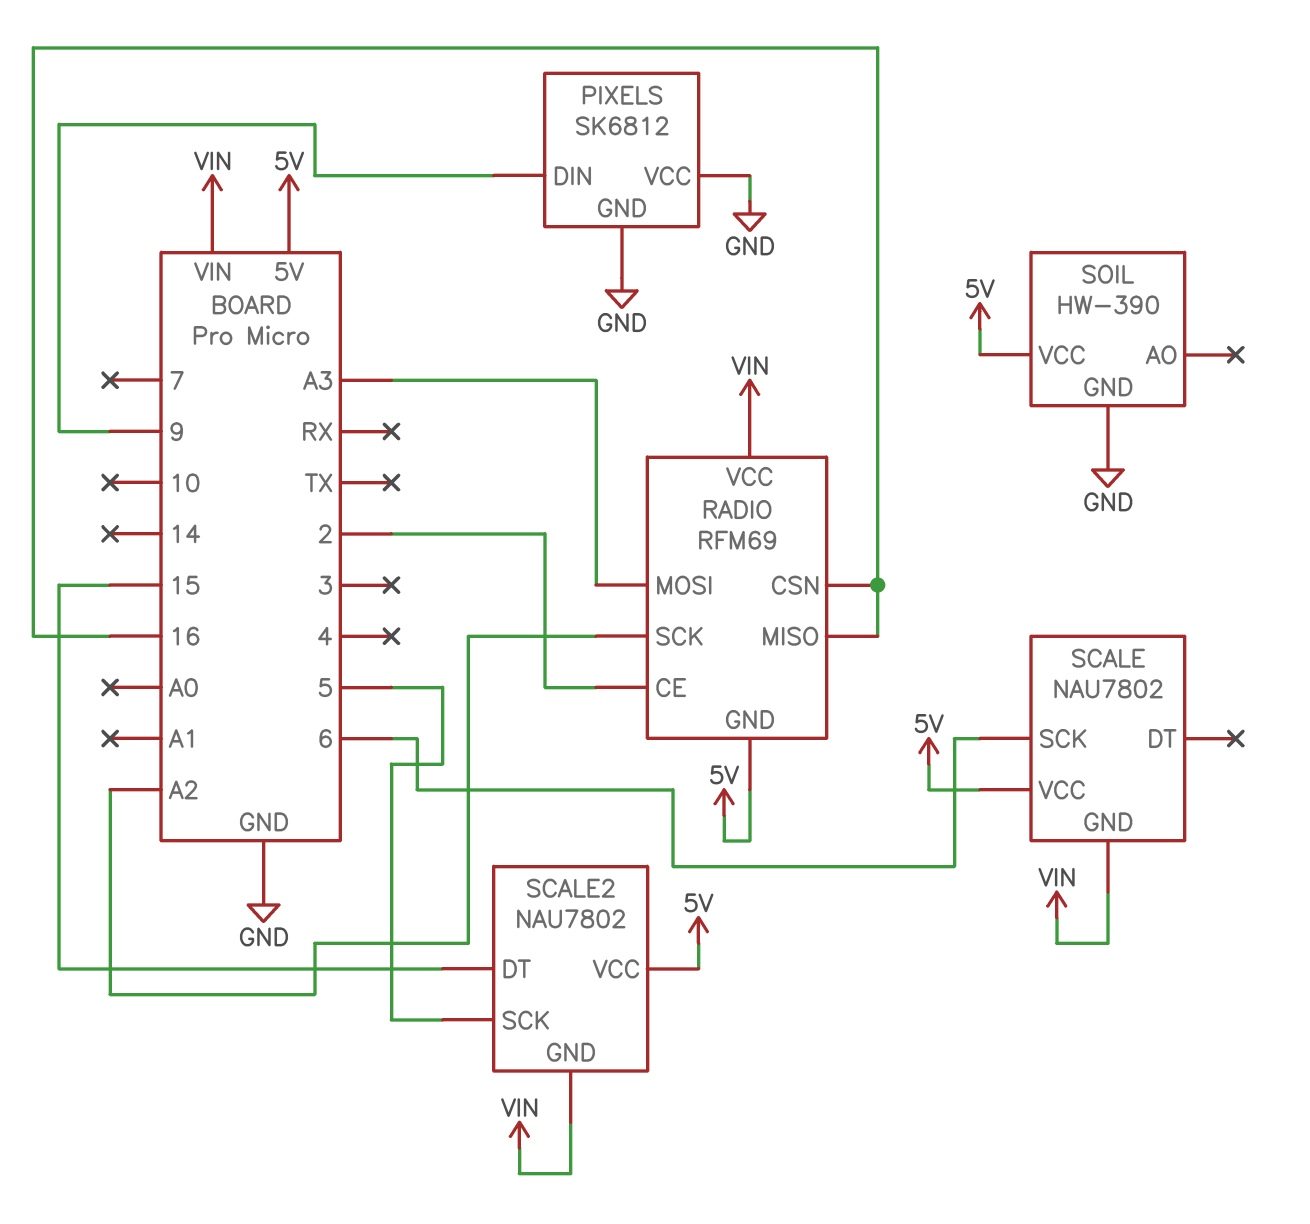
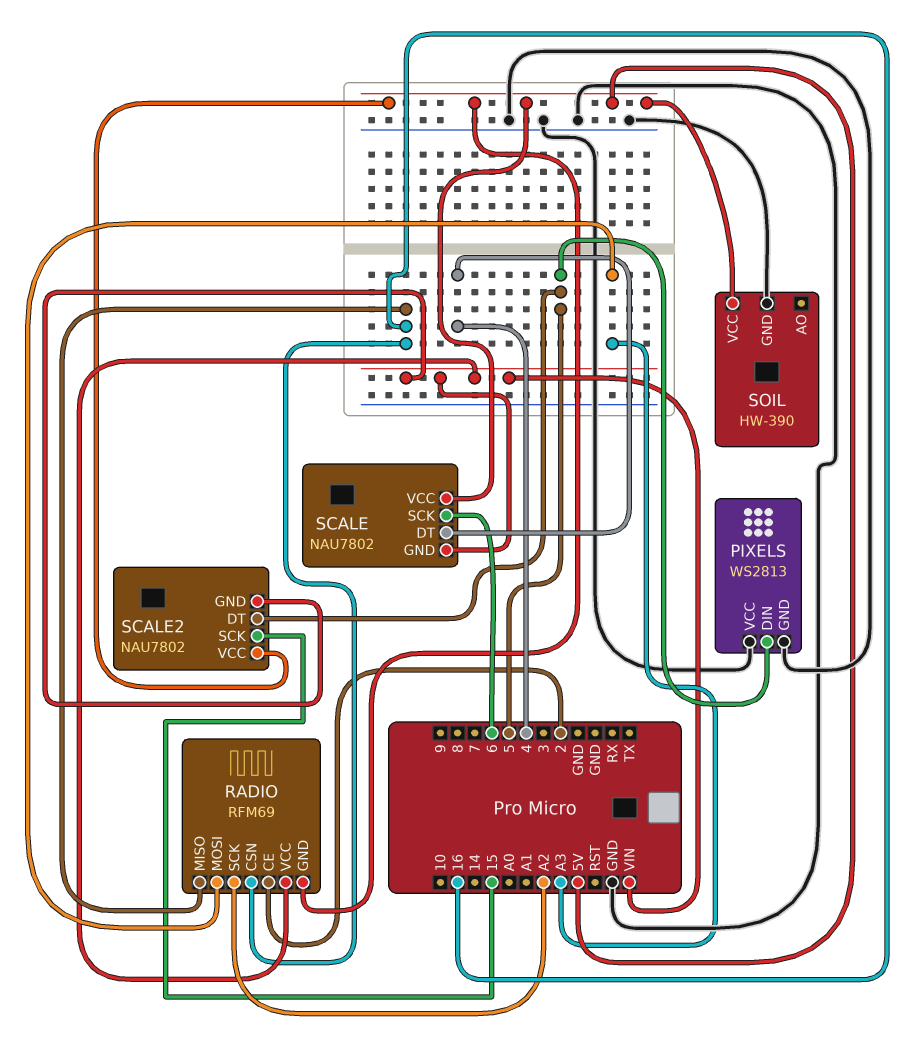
PIXELS: SK6812 -> WS2813
PIXELS pin DIN: 9 -> 5
SCALE pin DT: none -> 4
SCALE2 pin DT: 15 -> 5
SCALE2 pin SCK: 5 -> 15

